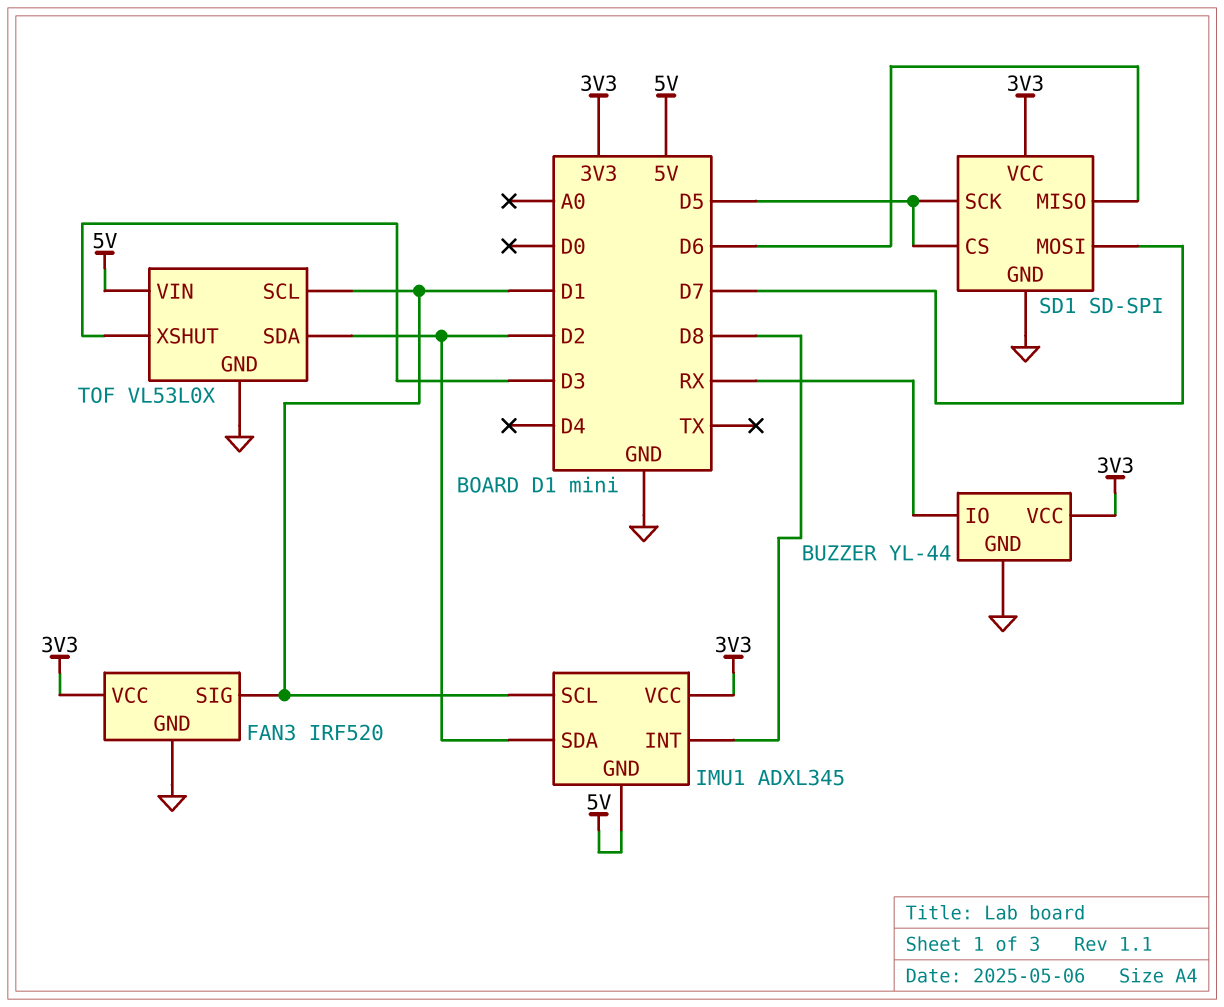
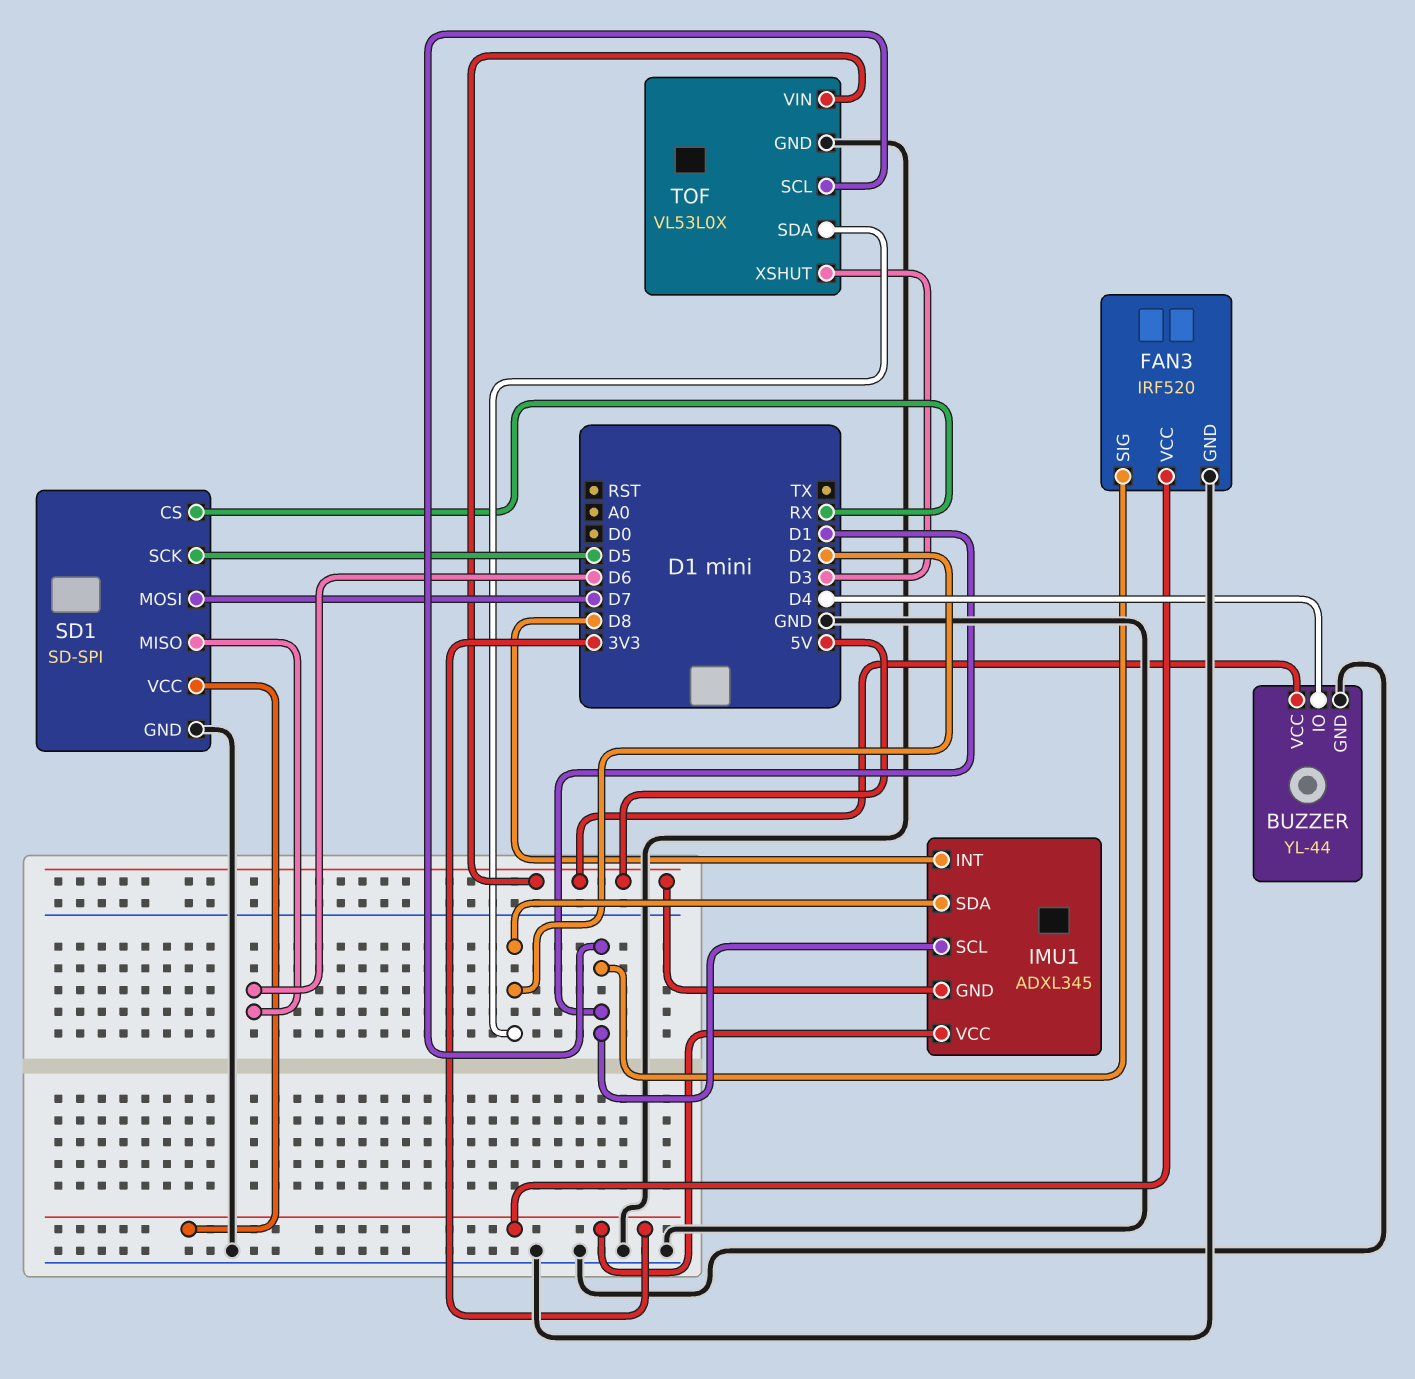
BUZZER pin IO: RX -> D4
BUZZER pin VCC: 3V3 -> 5V
SD1 pin CS: D5 -> RX

